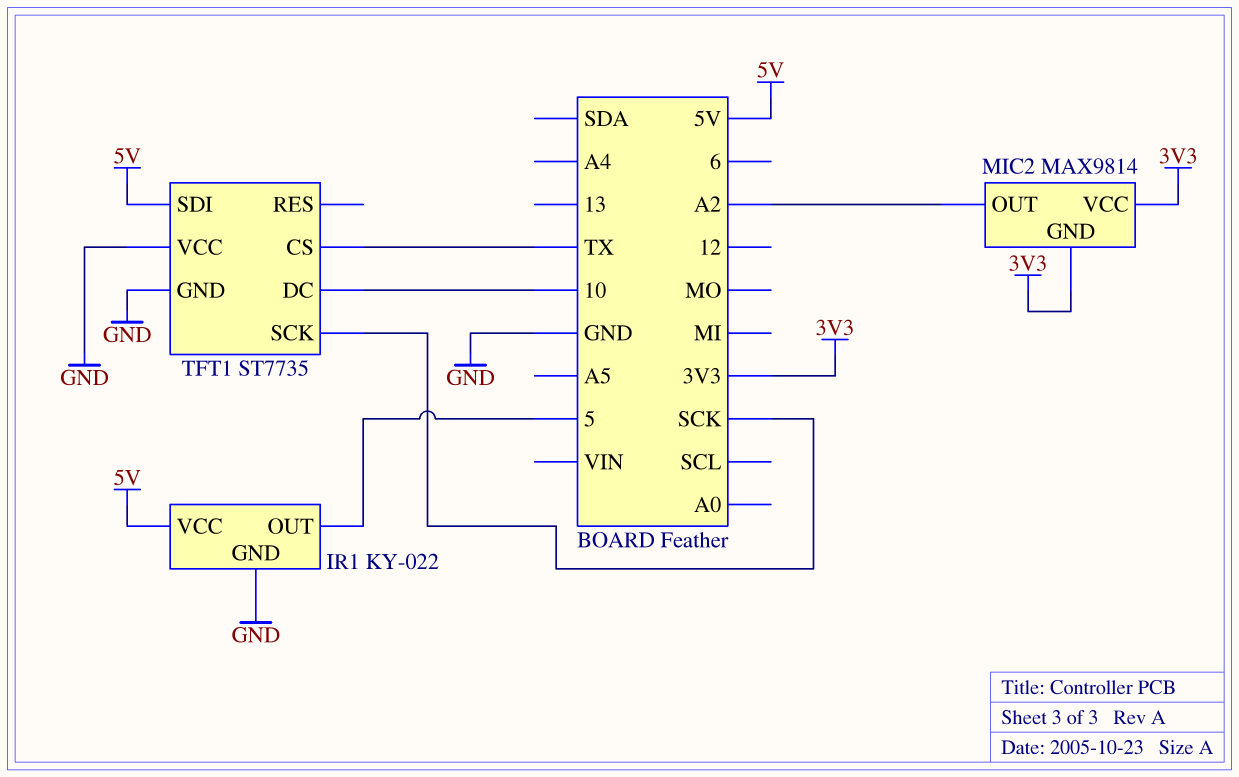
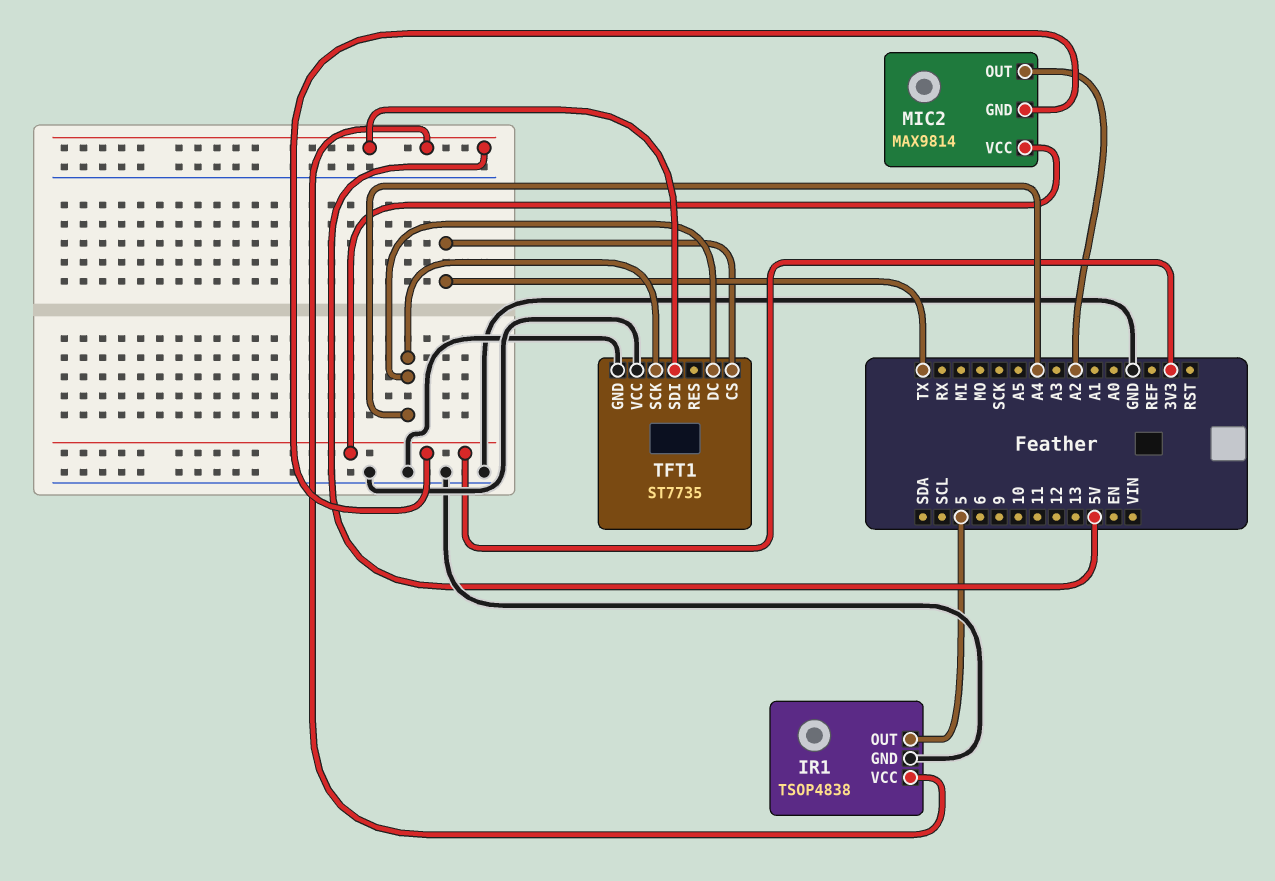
IR1: KY-022 -> TSOP4838
TFT1 pin DC: 10 -> A4
TFT1 pin SCK: SCK -> A4

